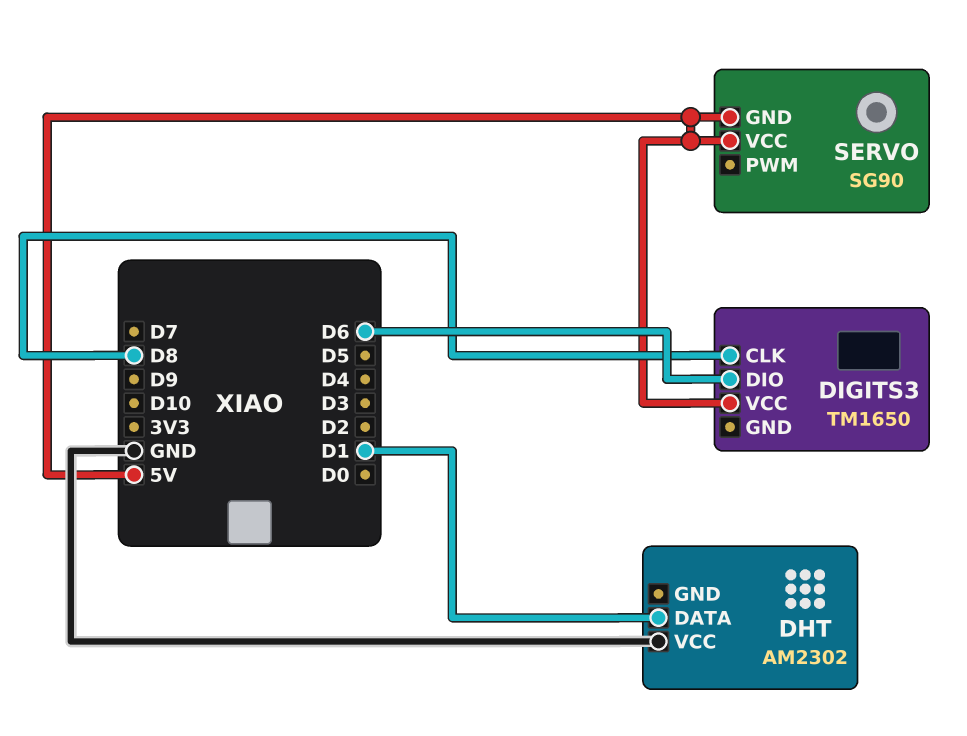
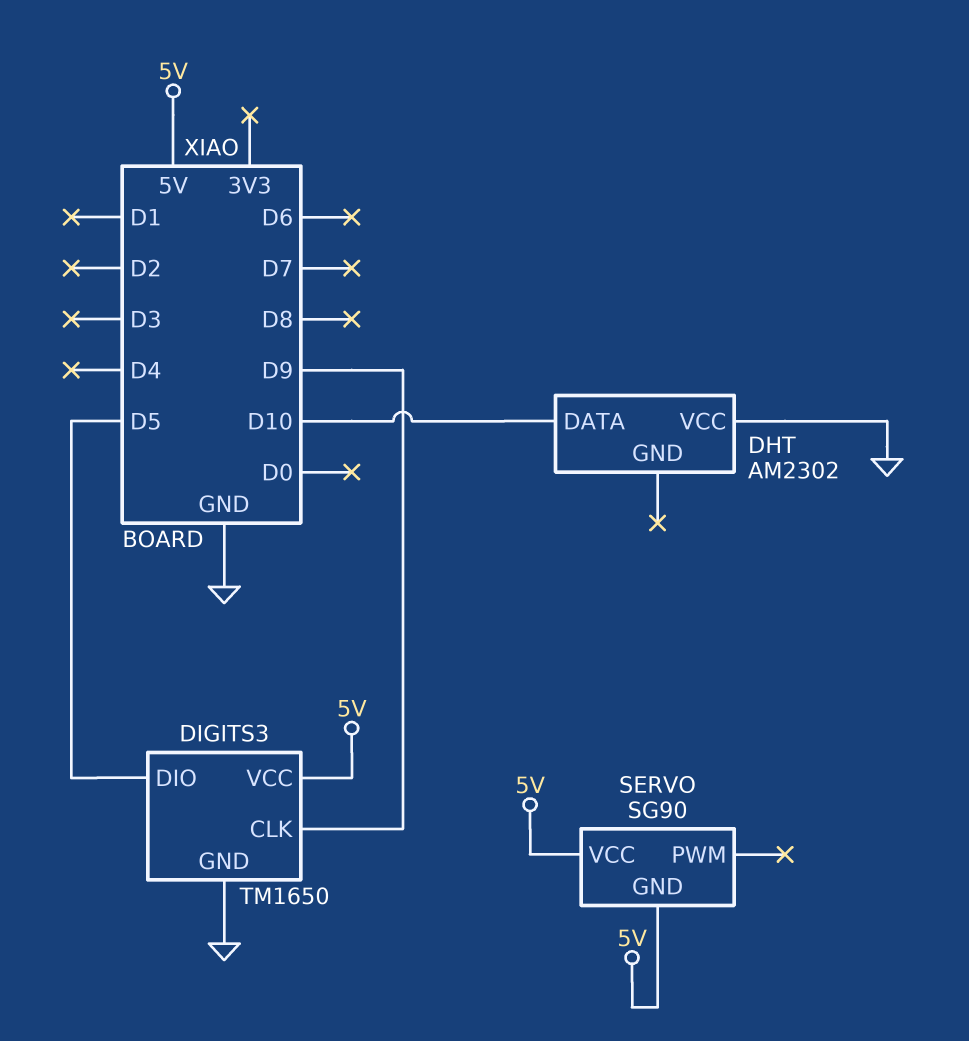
DHT pin DATA: D1 -> D10
DIGITS3 pin CLK: D8 -> D9
DIGITS3 pin DIO: D6 -> D5
DIGITS3 pin GND: none -> GND

